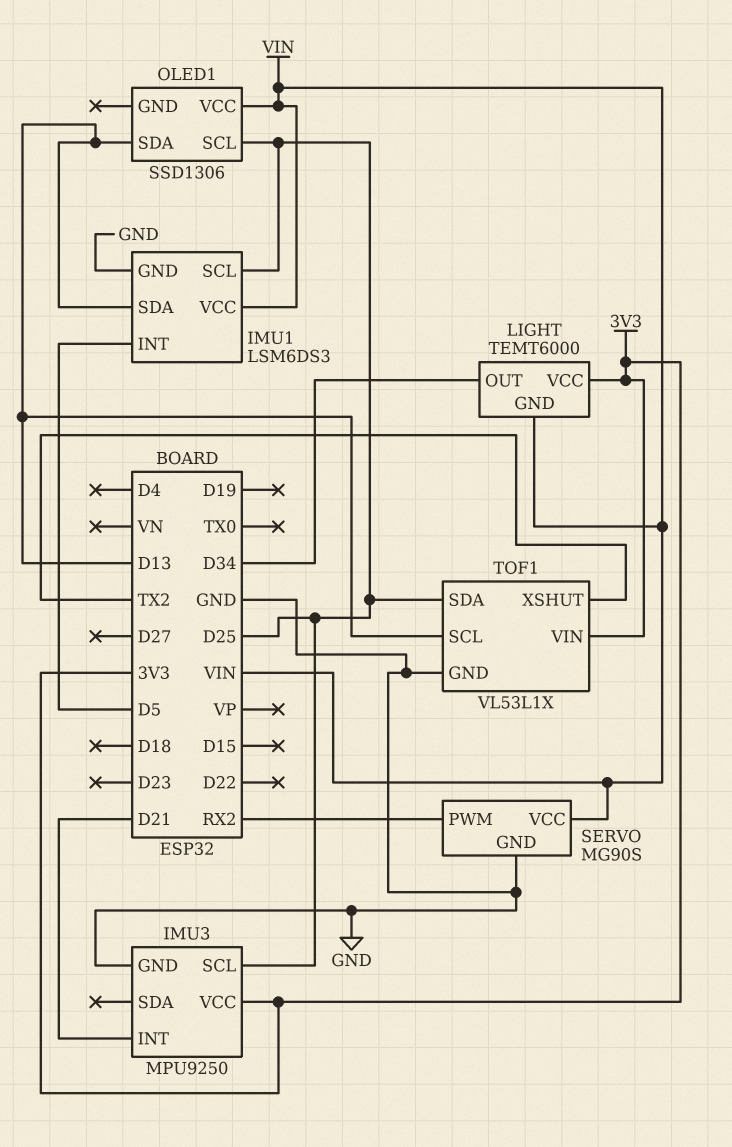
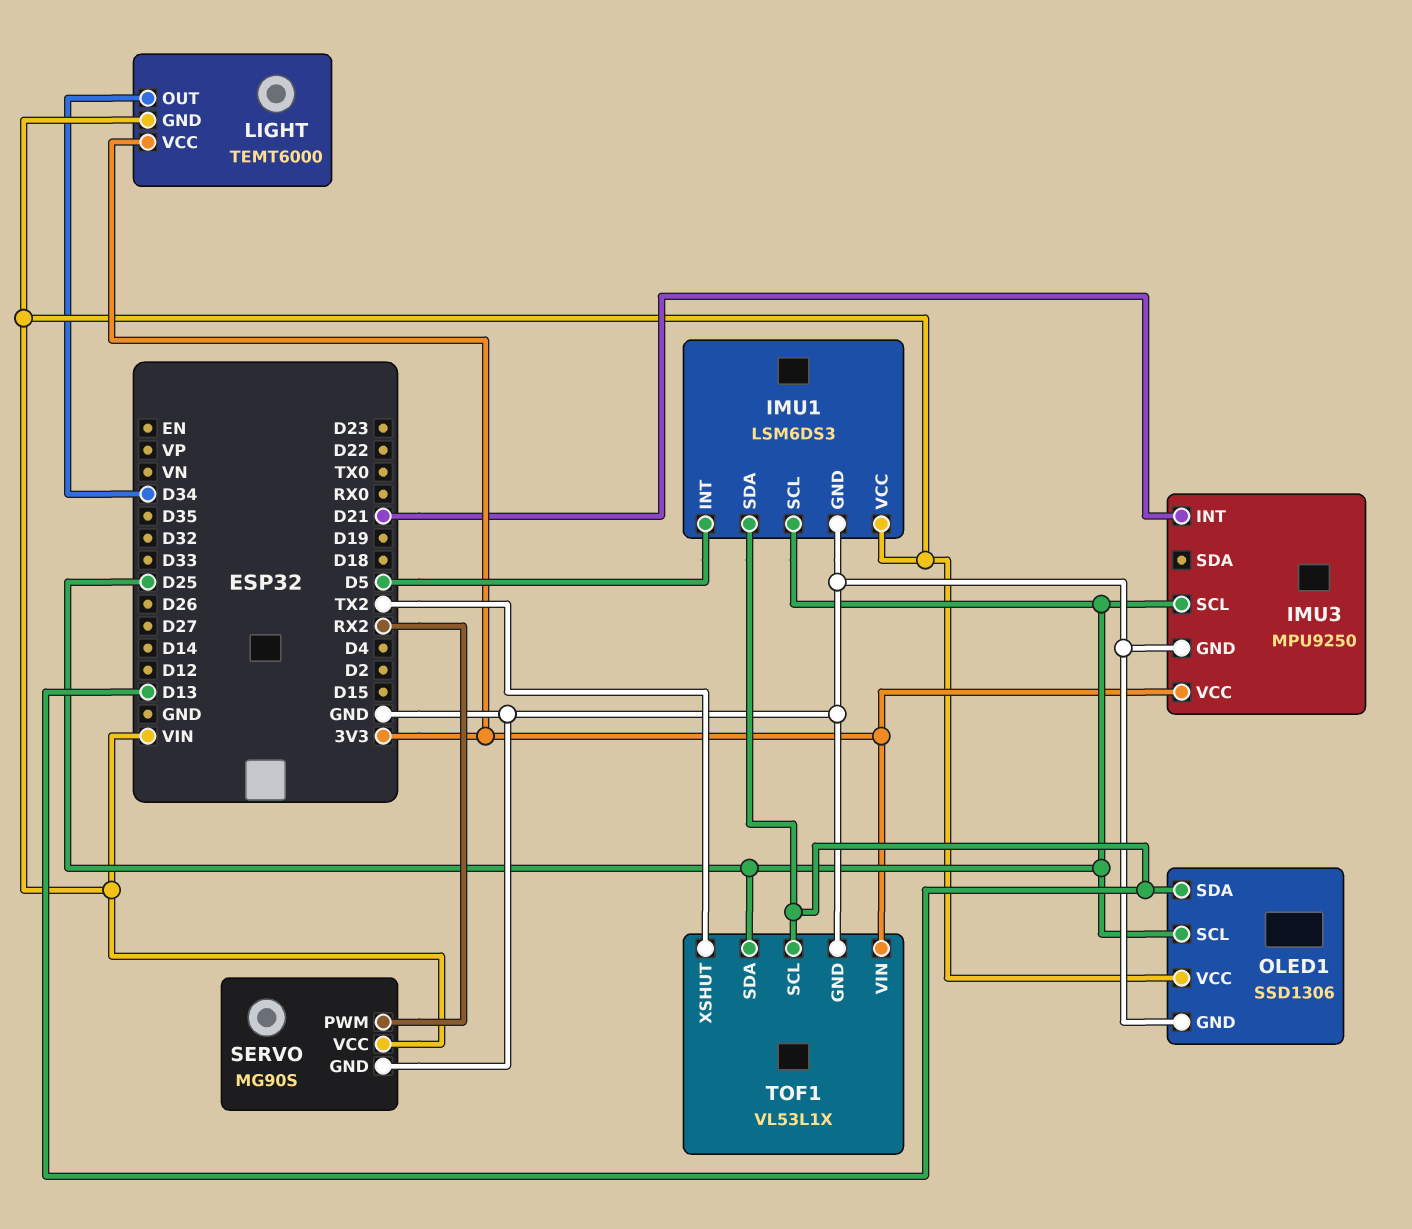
OLED1 pin GND: none -> GND

